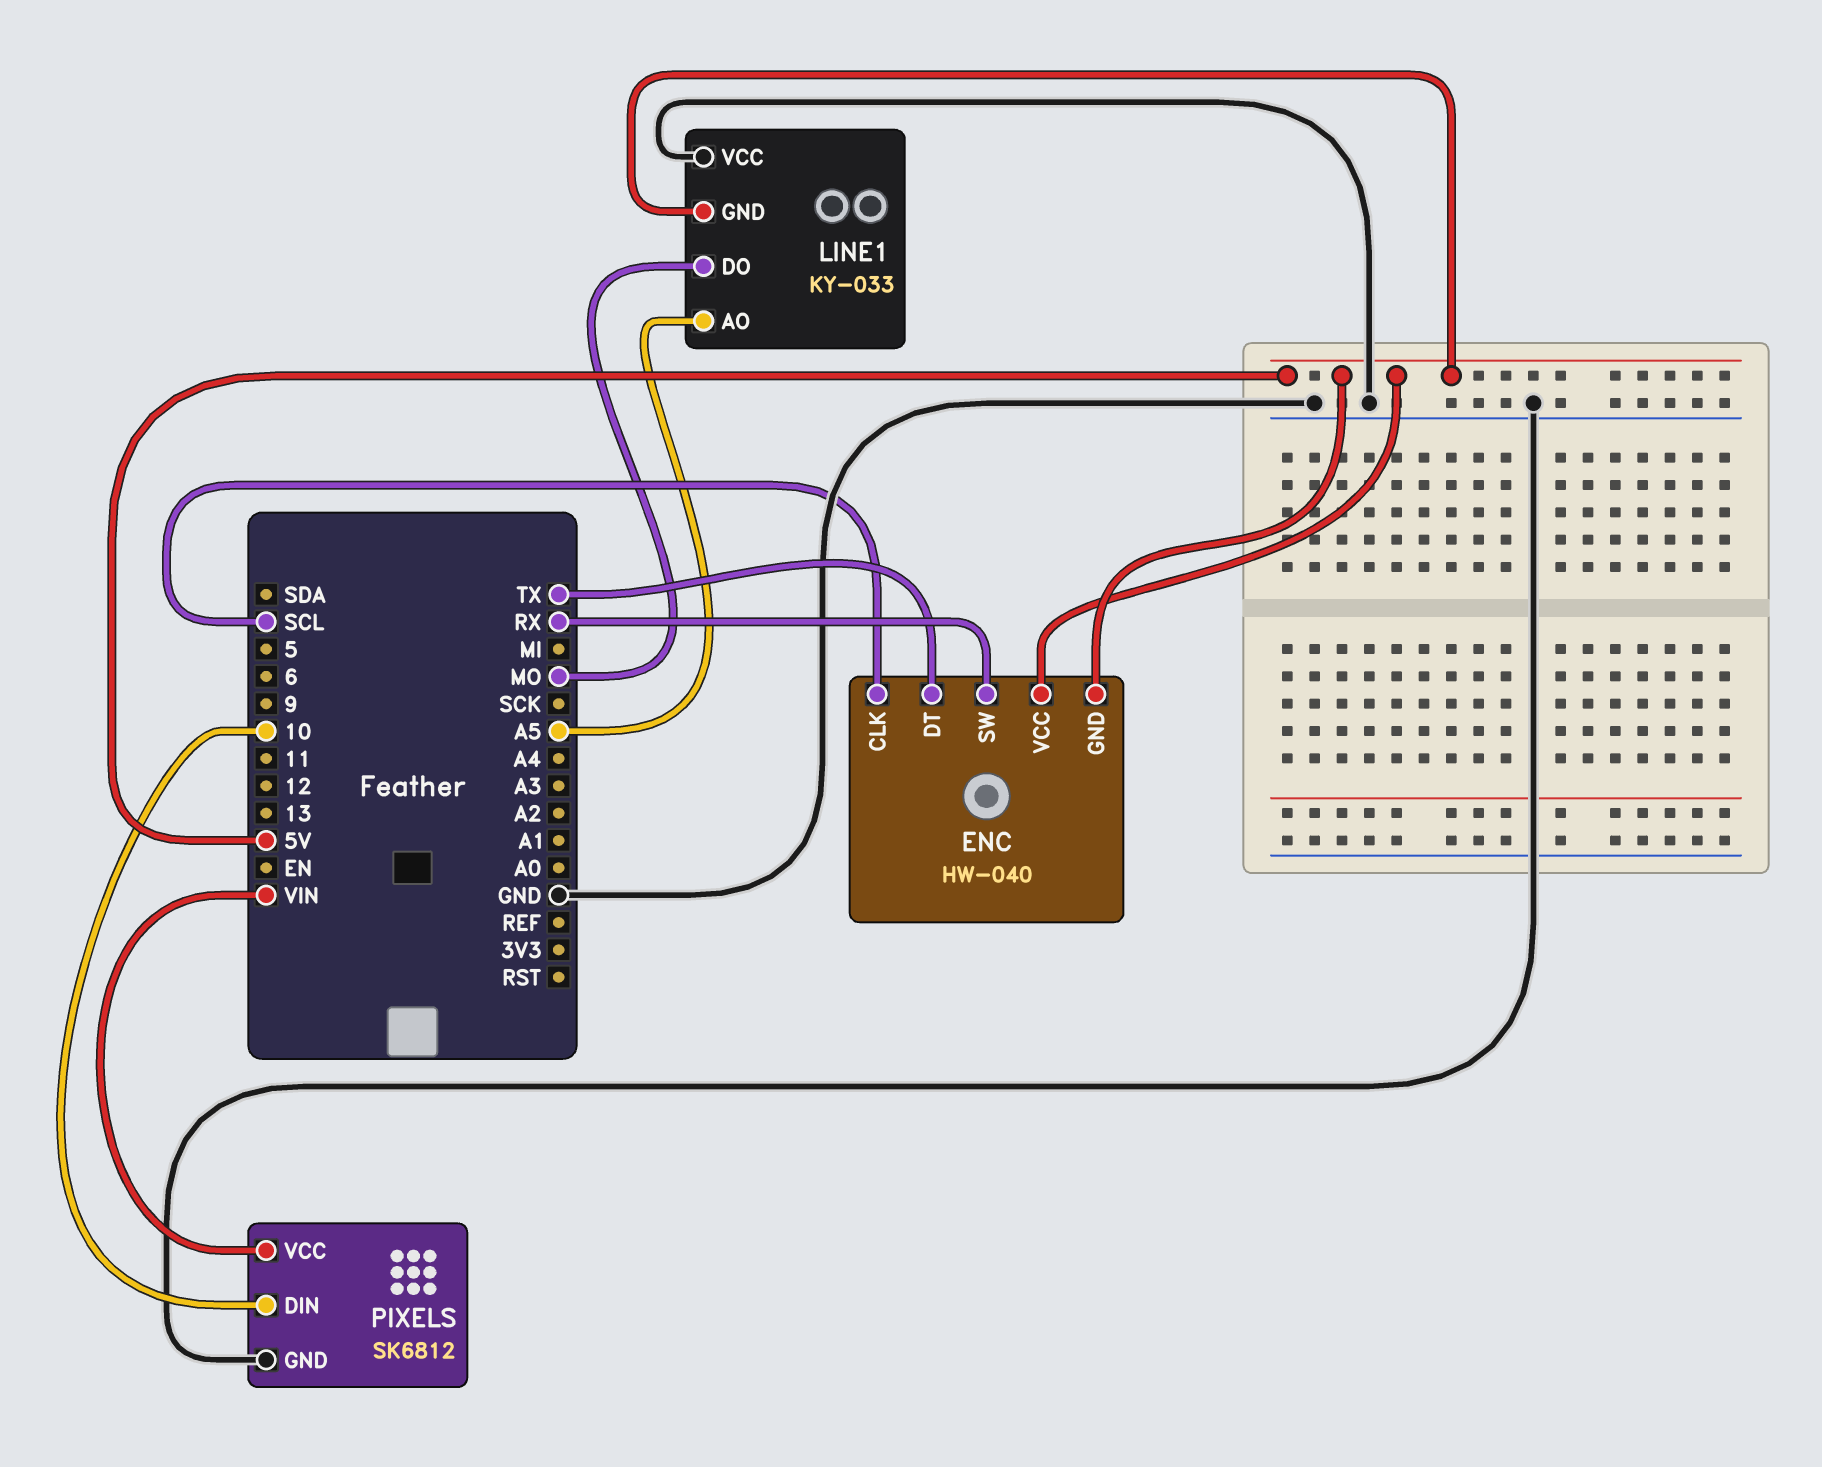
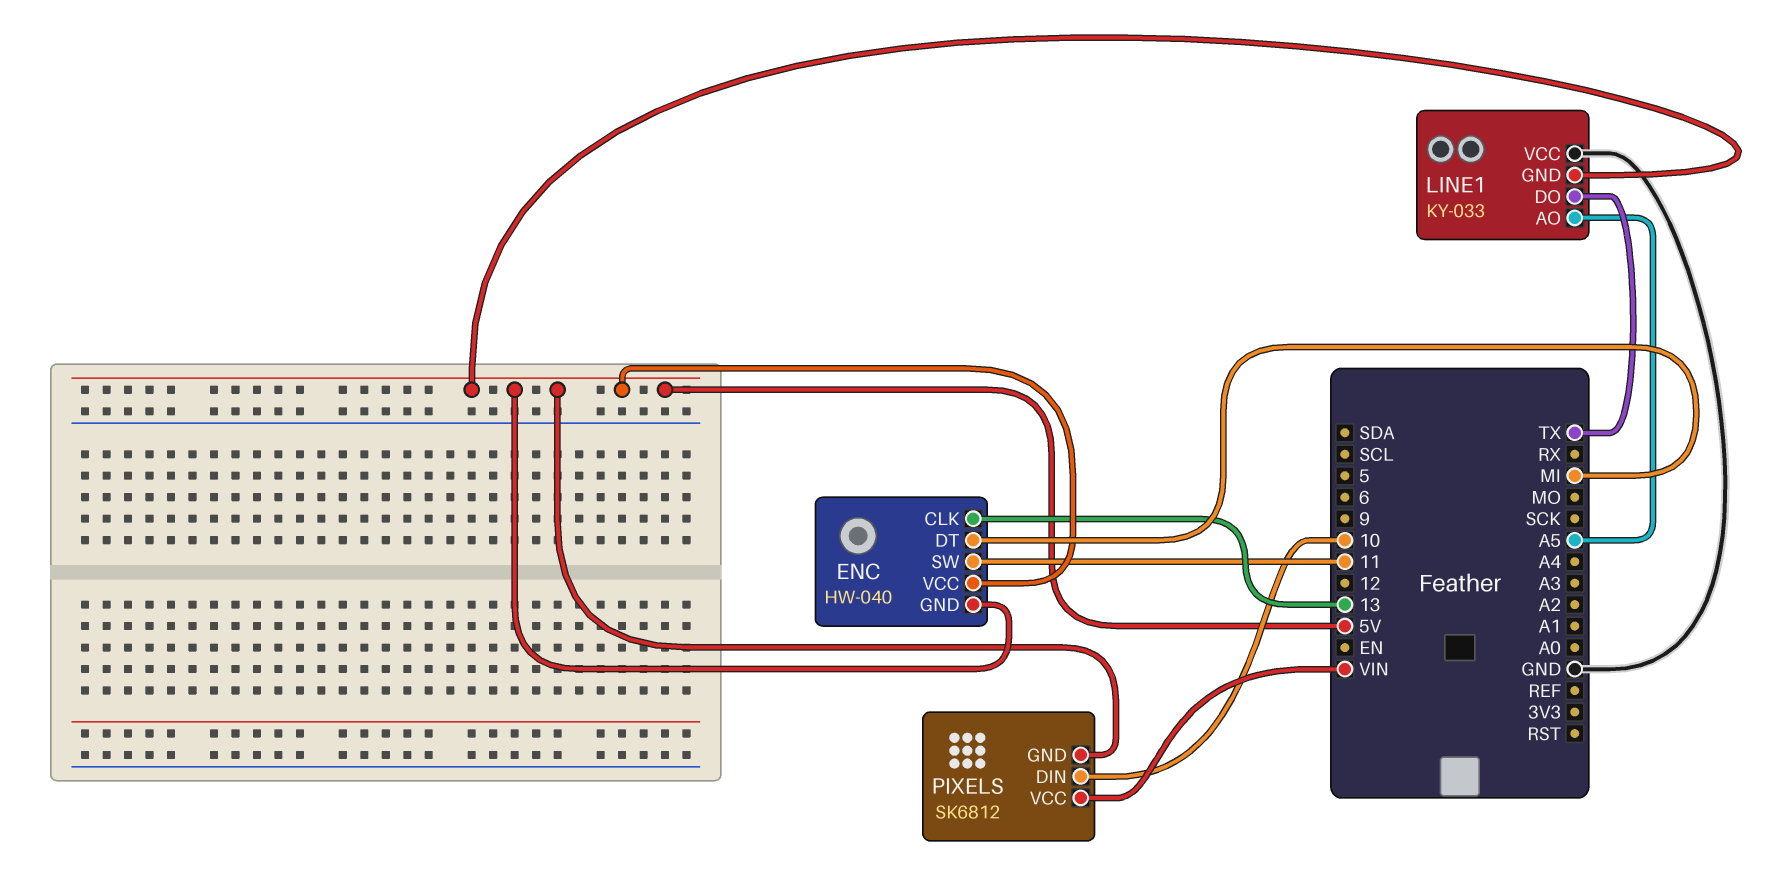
ENC pin CLK: SCL -> 13
ENC pin DT: TX -> MI
ENC pin SW: RX -> 11
LINE1 pin DO: MO -> TX
PIXELS pin GND: GND -> 5V

